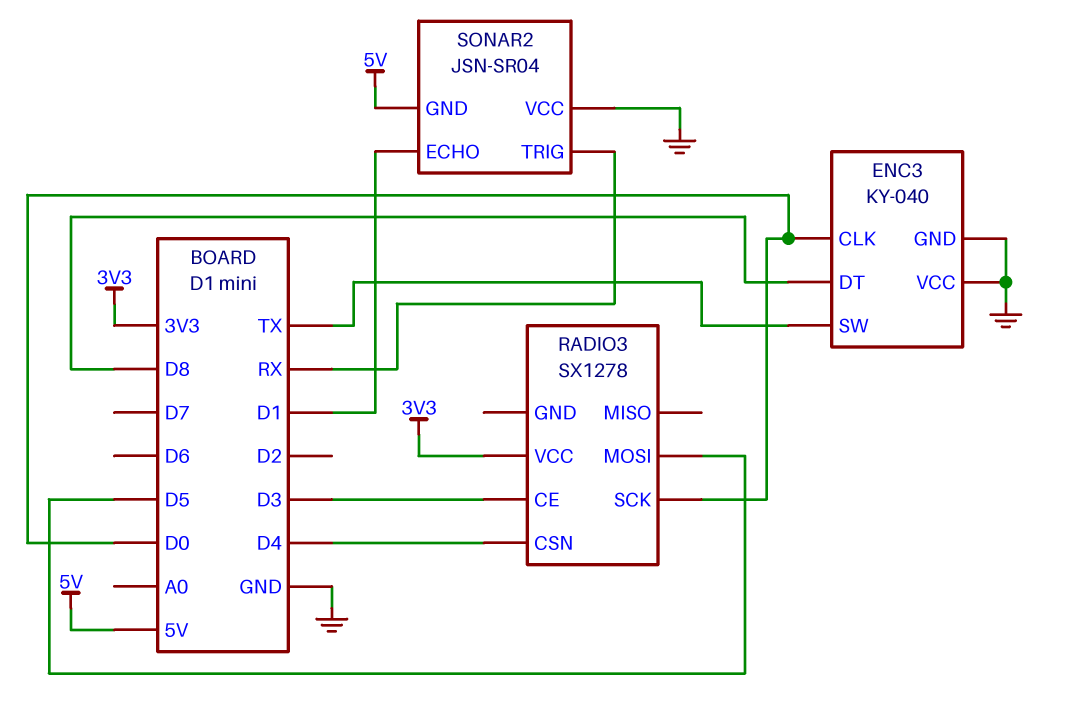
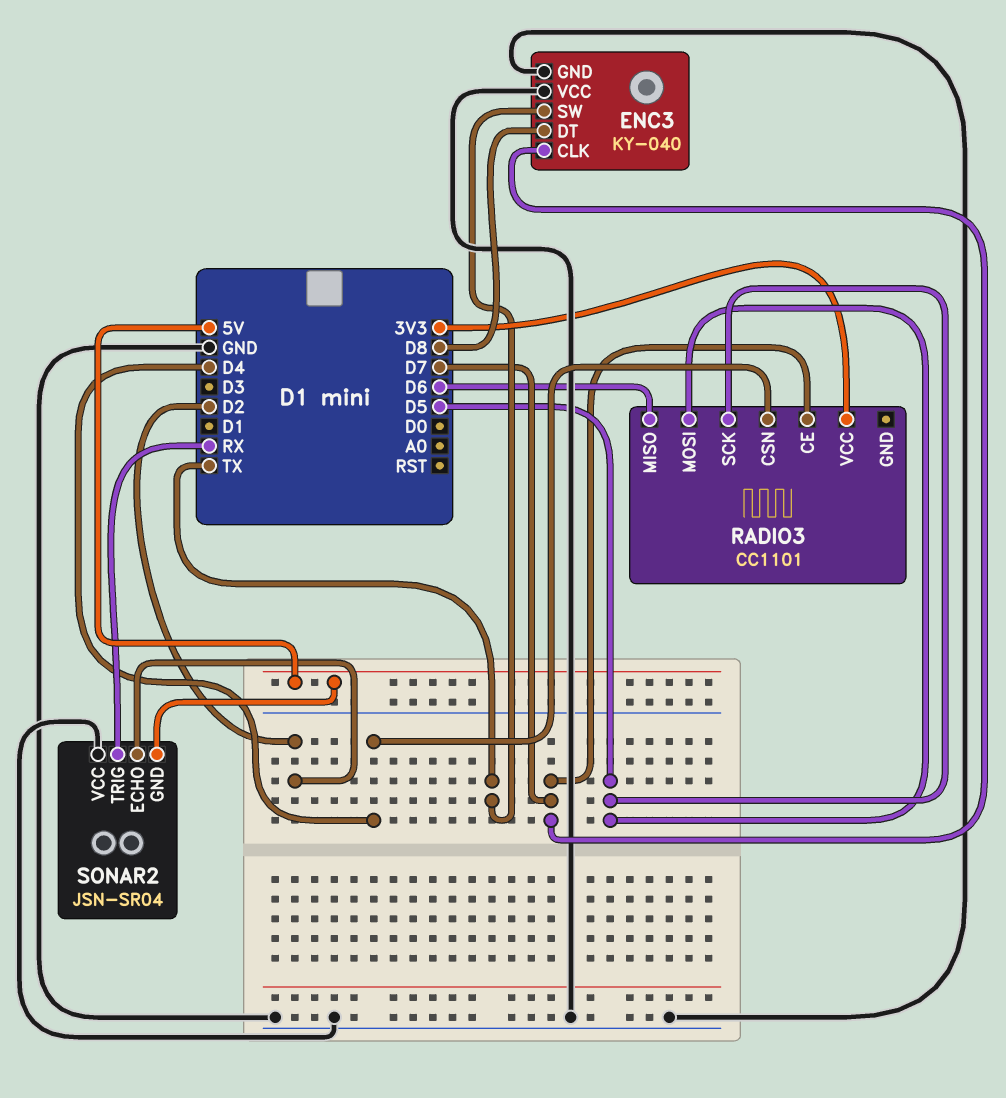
ENC3 pin CLK: D0 -> D7
RADIO3: SX1278 -> CC1101
RADIO3 pin CE: D3 -> D7
RADIO3 pin MISO: none -> D6
RADIO3 pin SCK: D0 -> D5
SONAR2 pin ECHO: D1 -> D2

